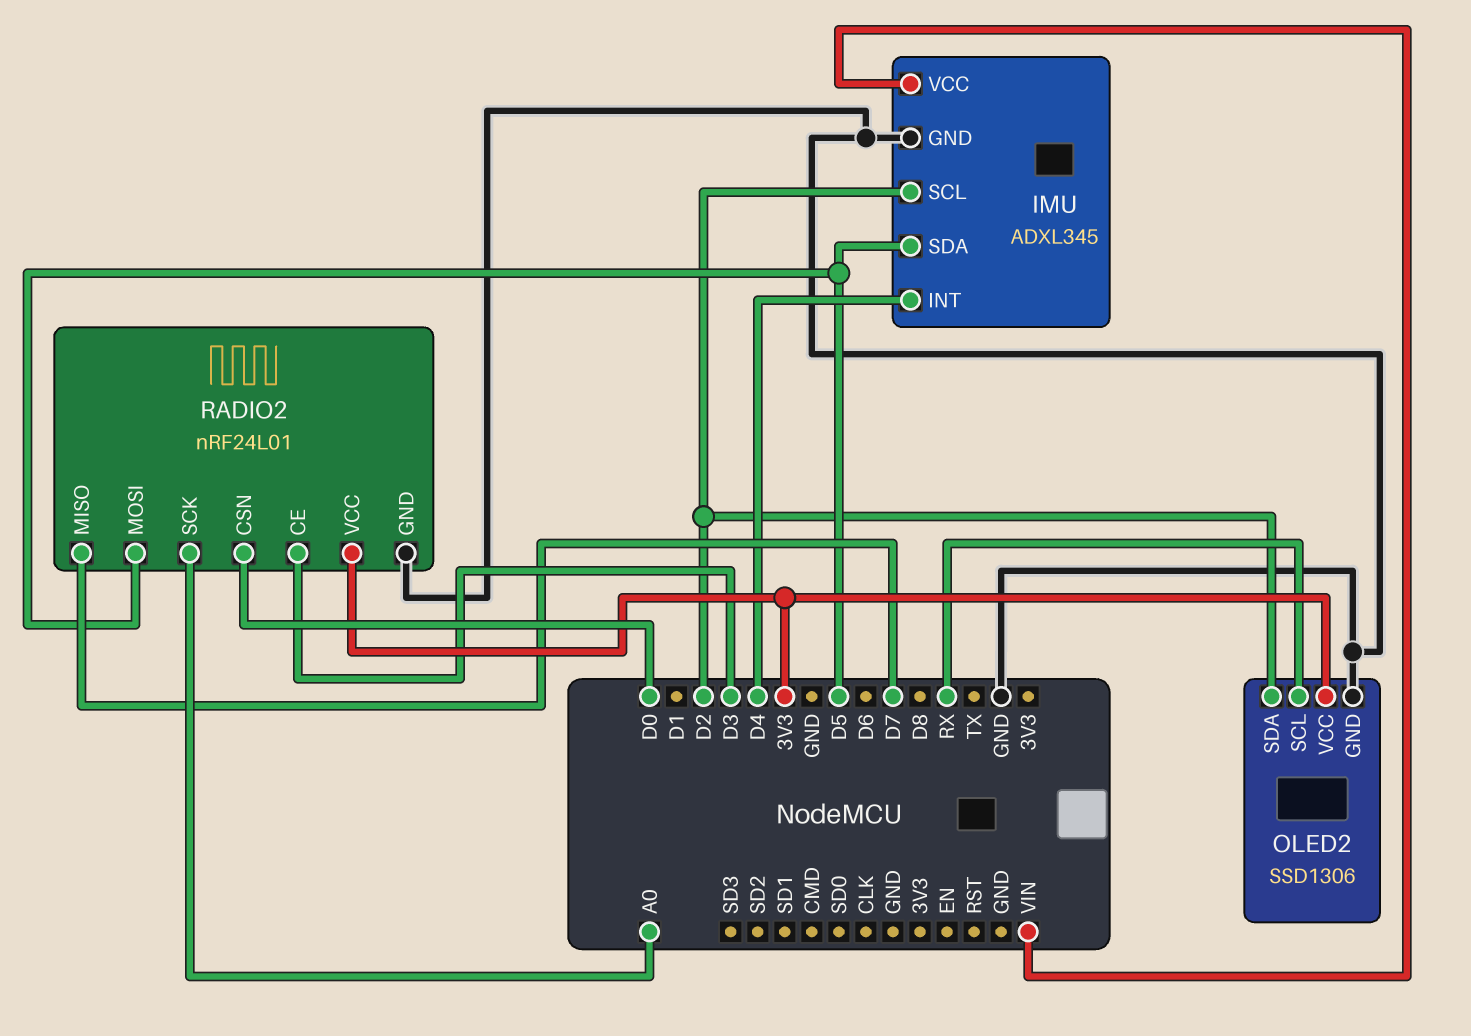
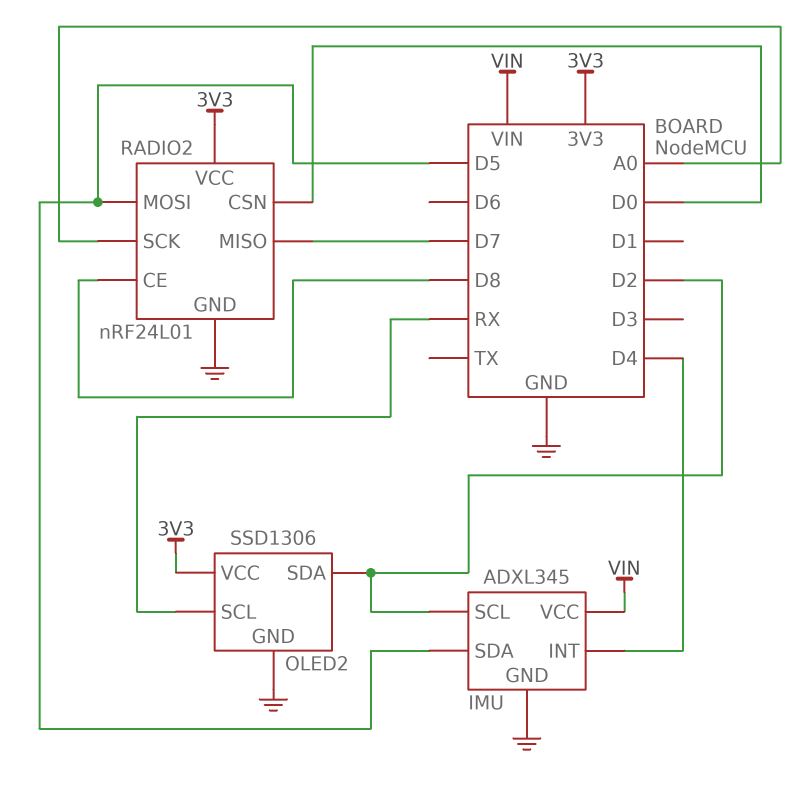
RADIO2 pin CE: D3 -> D8

